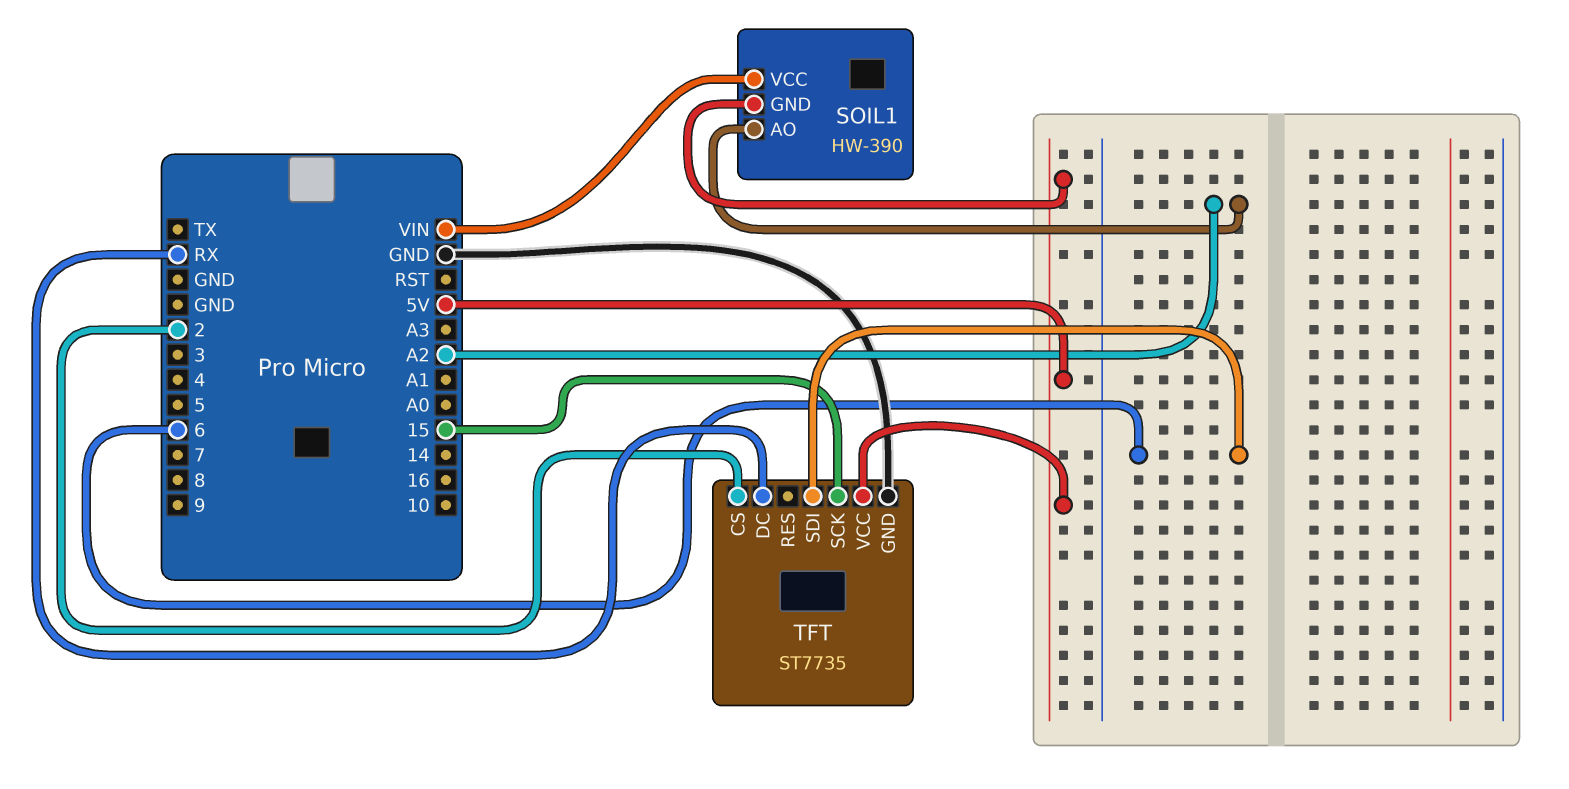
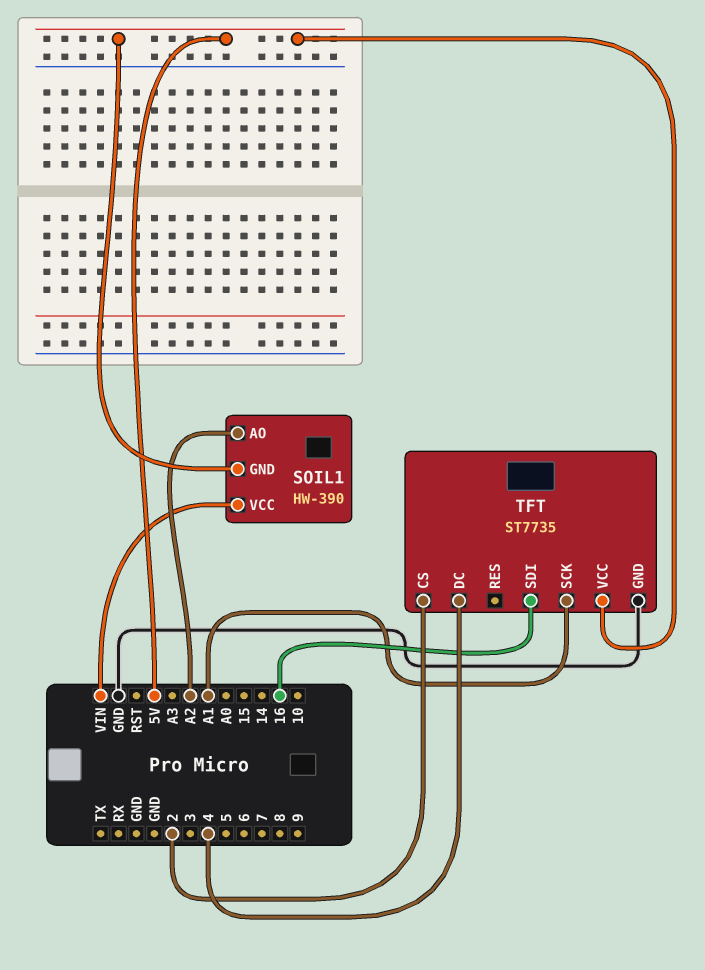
TFT pin DC: RX -> 4
TFT pin SCK: 15 -> A1
TFT pin SDI: 6 -> 16

